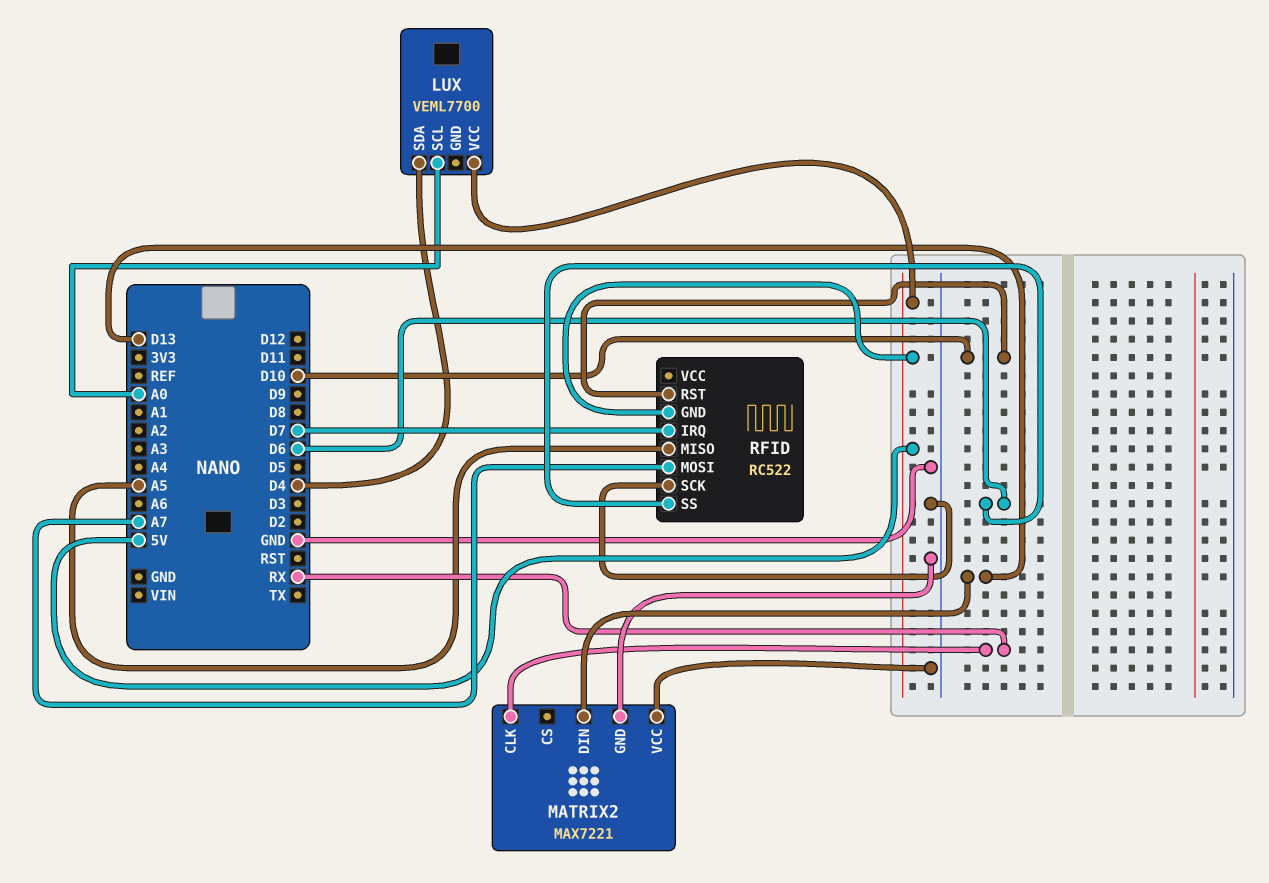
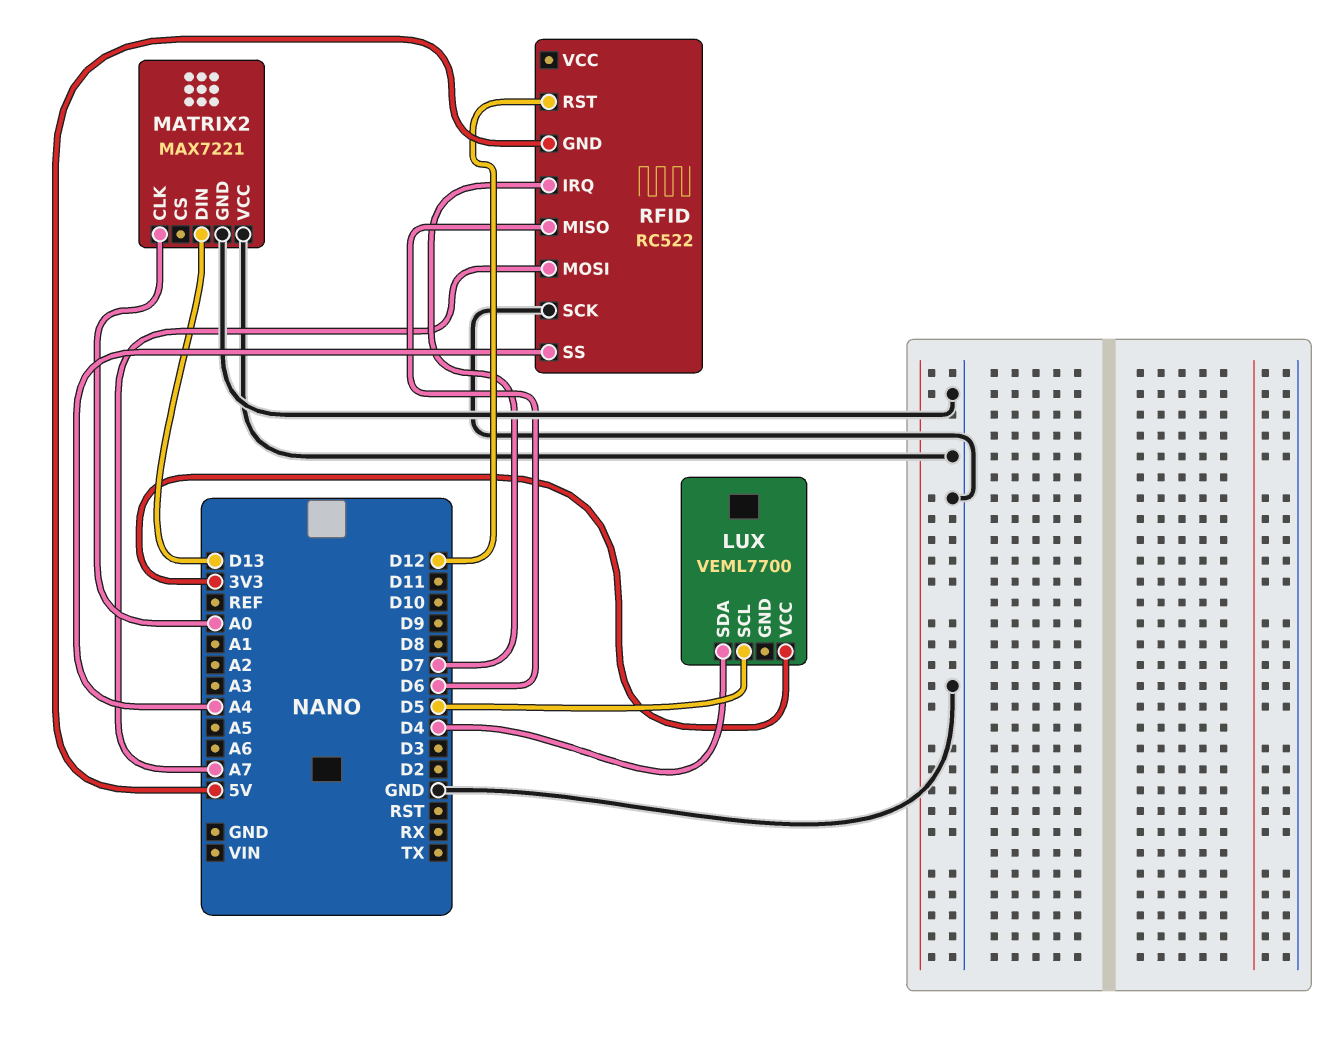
LUX pin SCL: A0 -> D5
LUX pin VCC: 5V -> 3V3
MATRIX2 pin CLK: RX -> A0
RFID pin MISO: A5 -> D6
RFID pin RST: D10 -> D12
RFID pin SS: D6 -> A4

